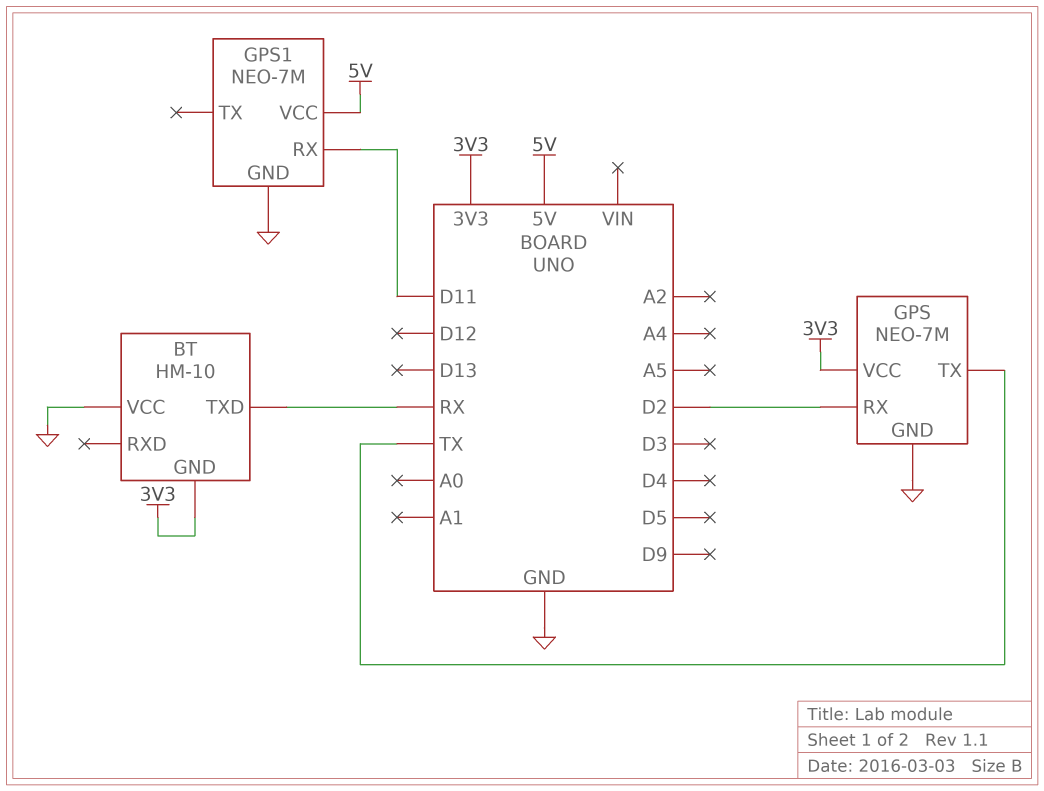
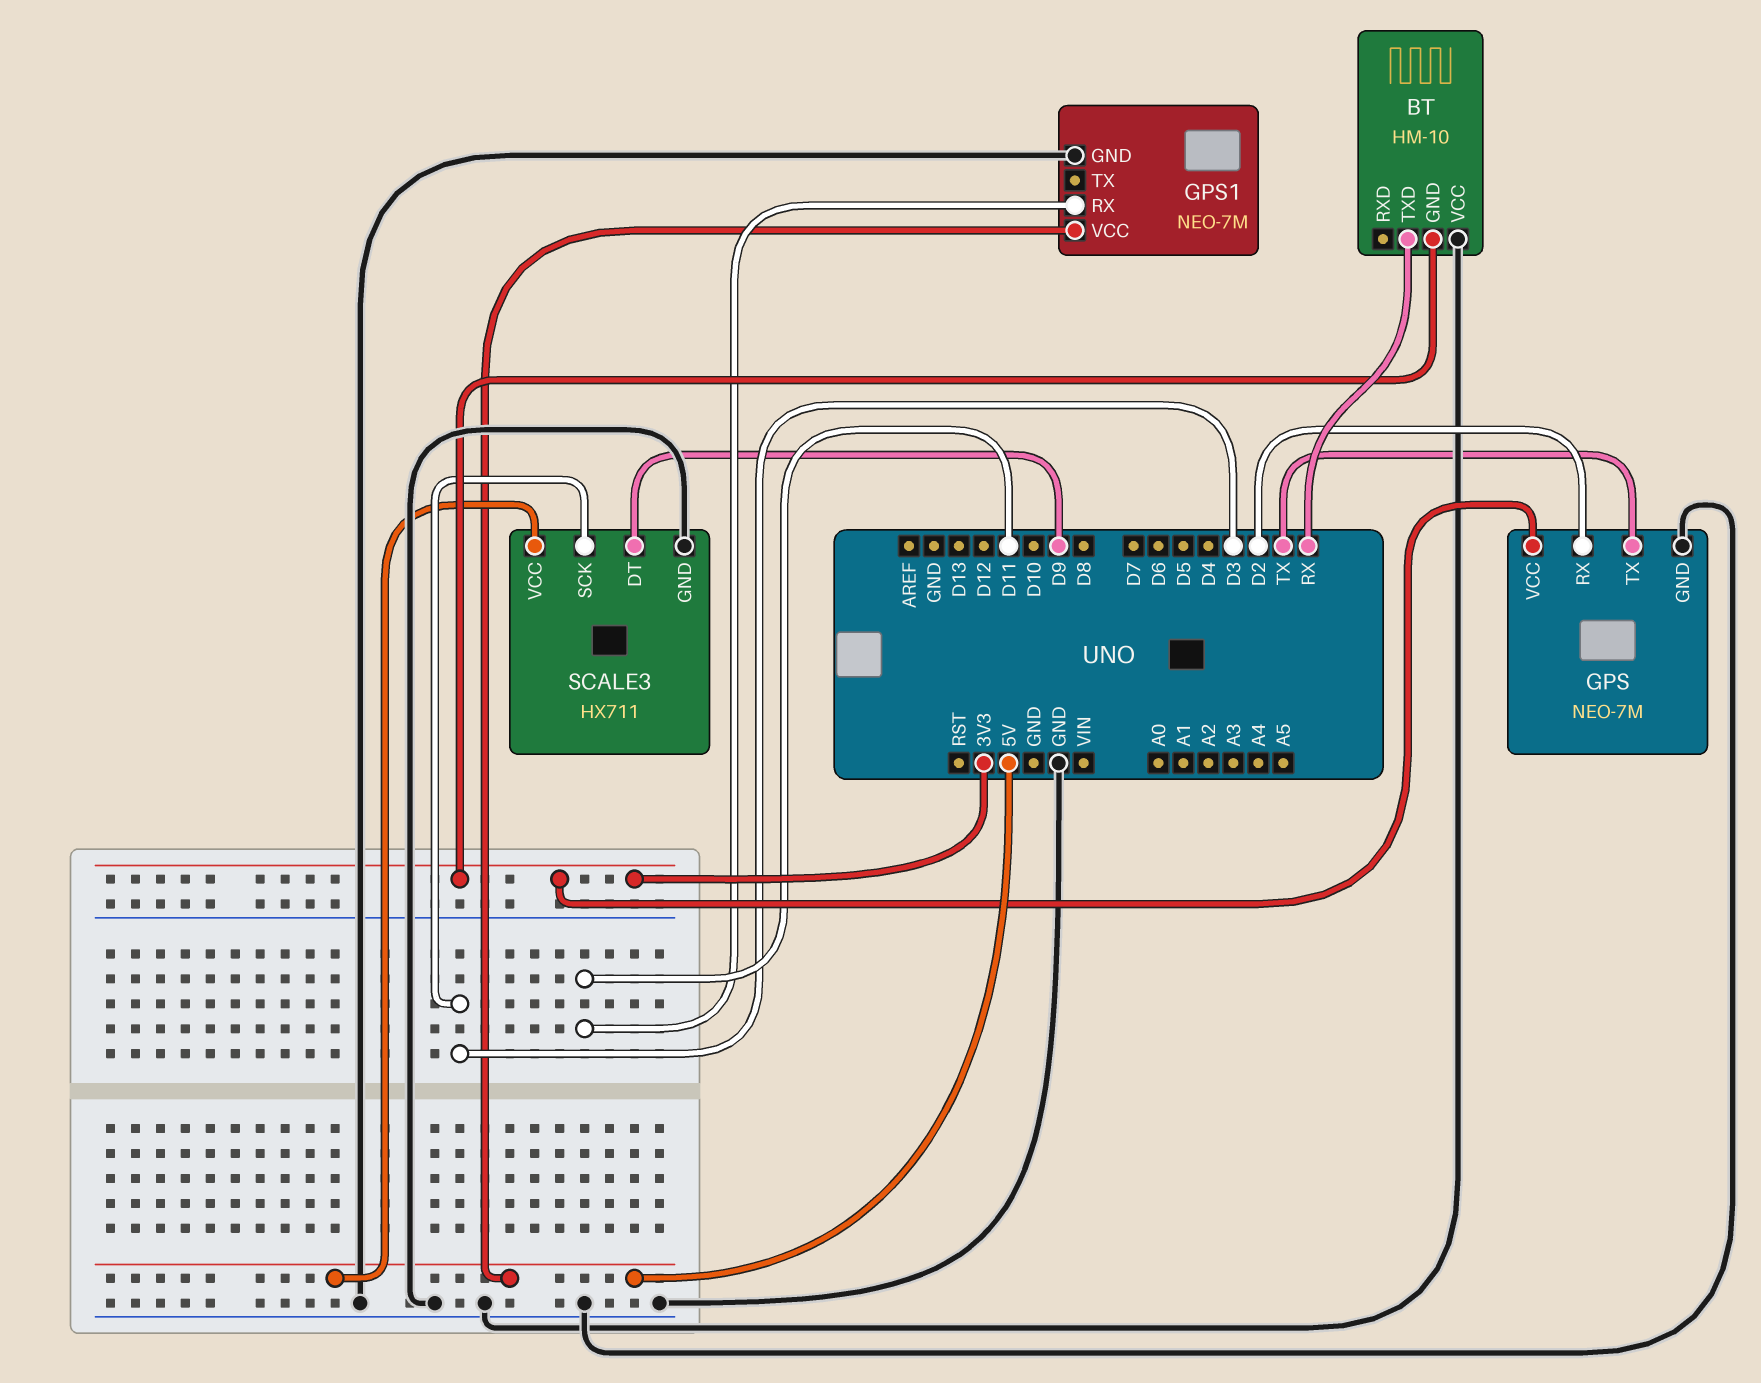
SCALE3: none -> HX711
SCALE3 pin DT: none -> D9
SCALE3 pin GND: none -> GND
SCALE3 pin SCK: none -> D3
SCALE3 pin VCC: none -> 5V

